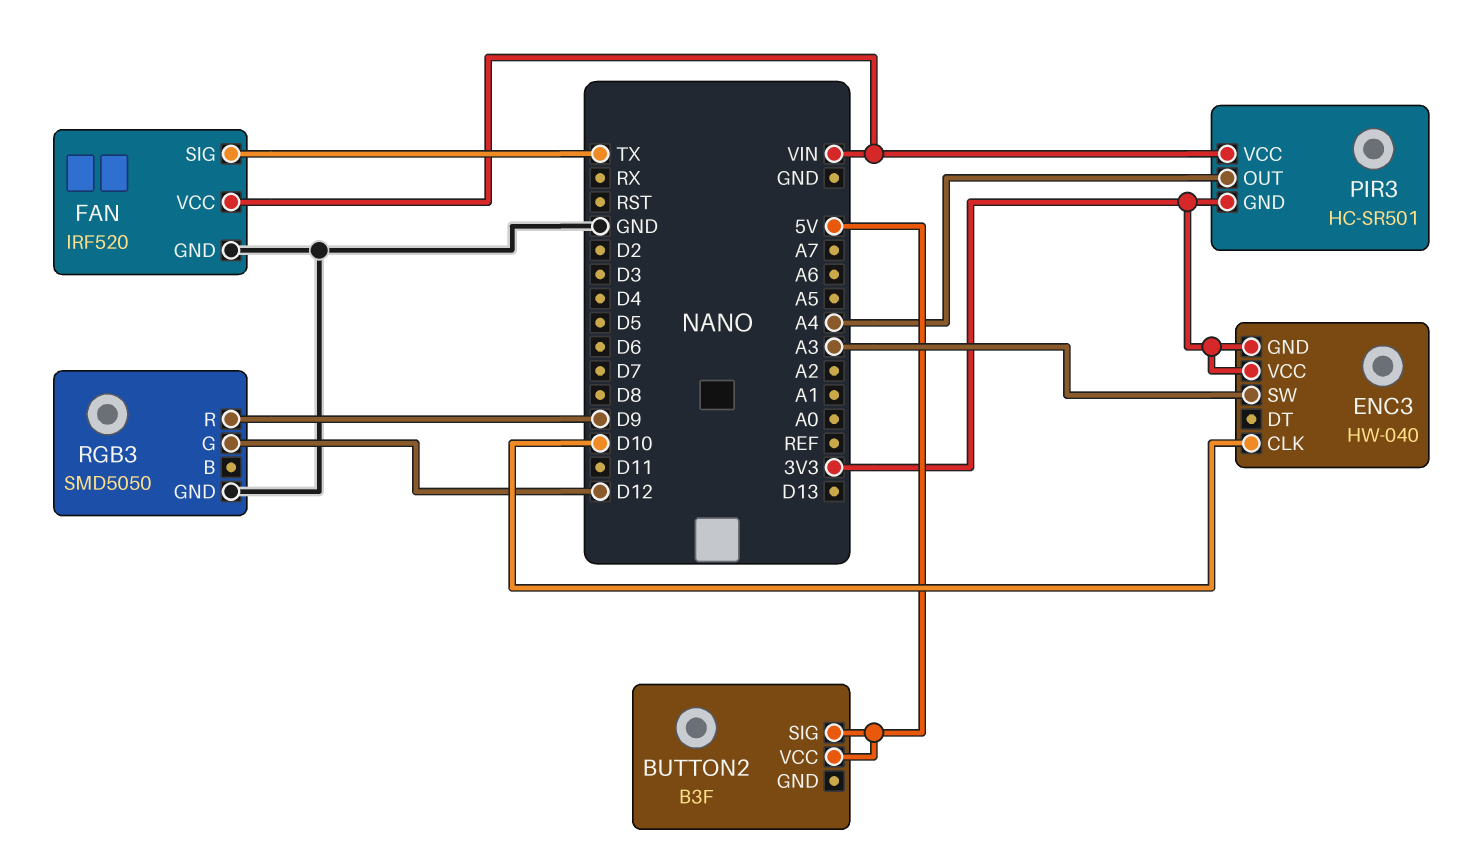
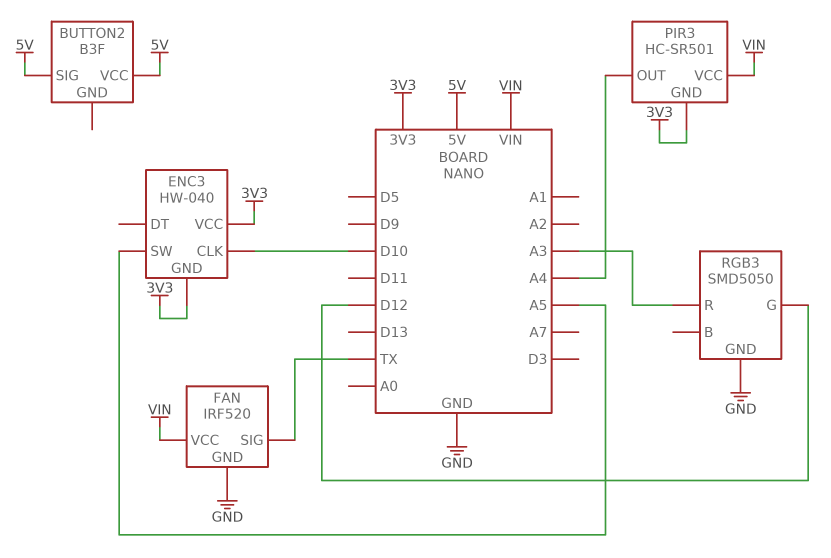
ENC3 pin SW: A3 -> A5
RGB3 pin R: D9 -> A3

